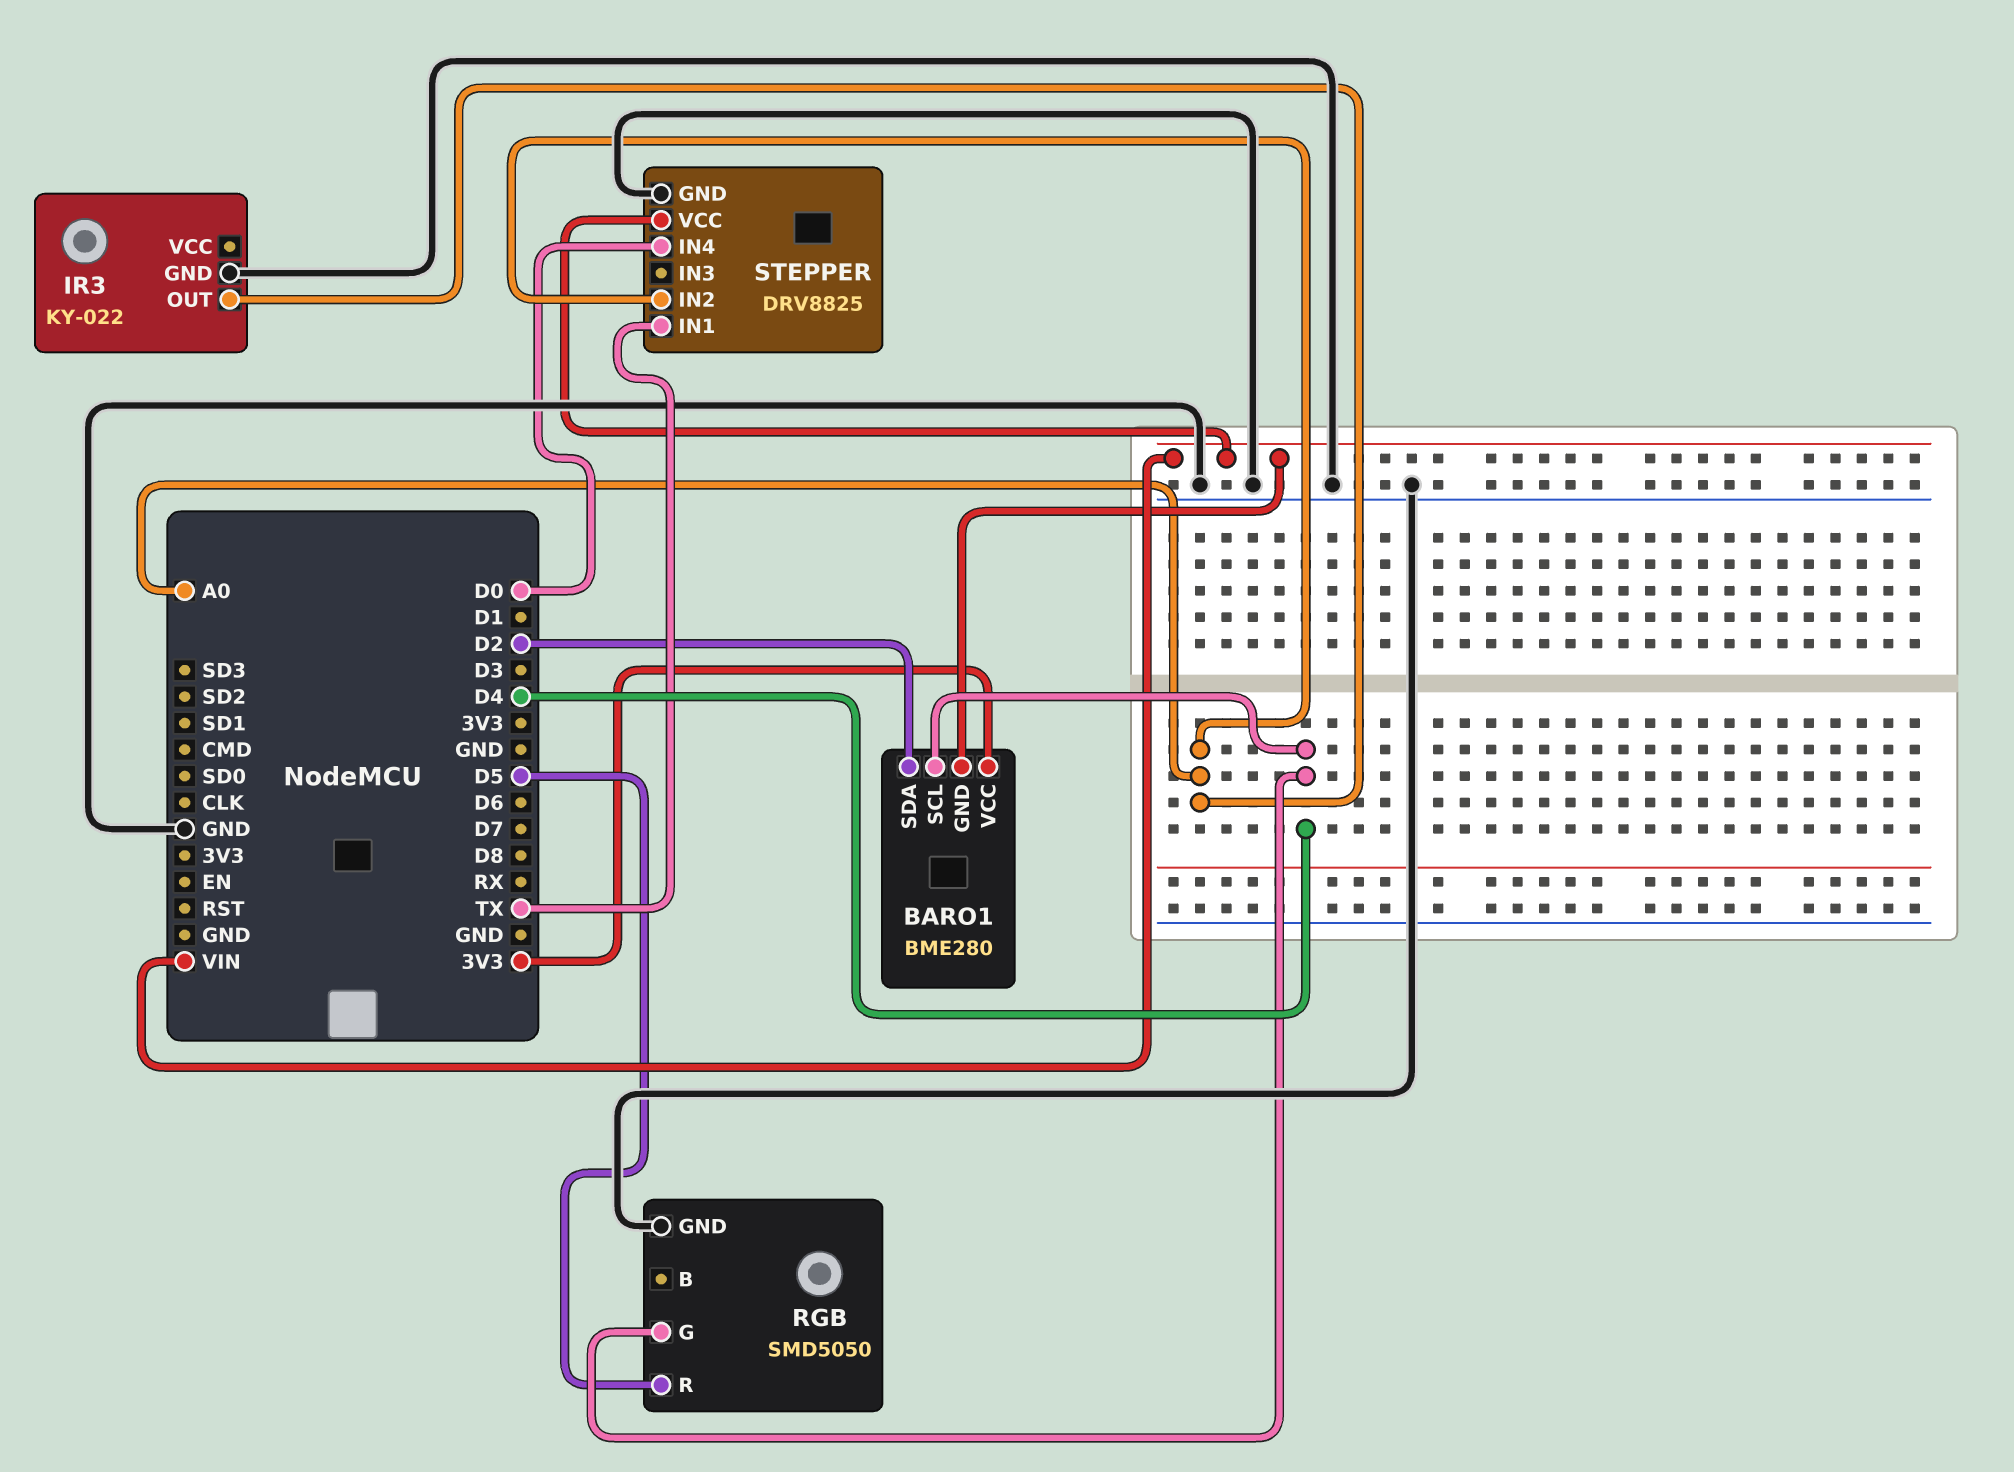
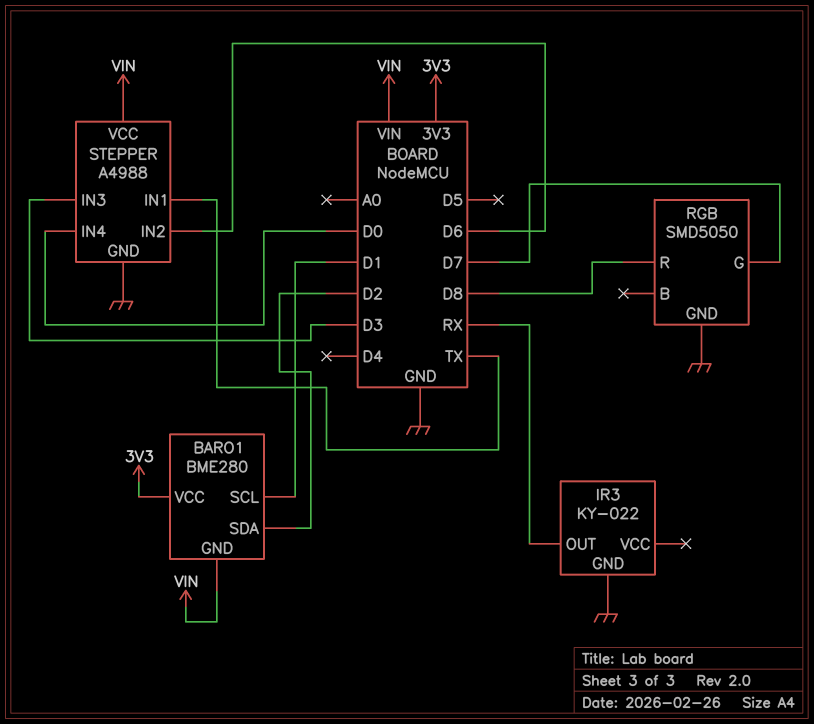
BARO1 pin SCL: D4 -> D1
IR3 pin OUT: A0 -> RX
RGB pin G: D4 -> D7
RGB pin R: D5 -> D8
STEPPER: DRV8825 -> A4988
STEPPER pin IN2: A0 -> D6
STEPPER pin IN3: none -> D3

